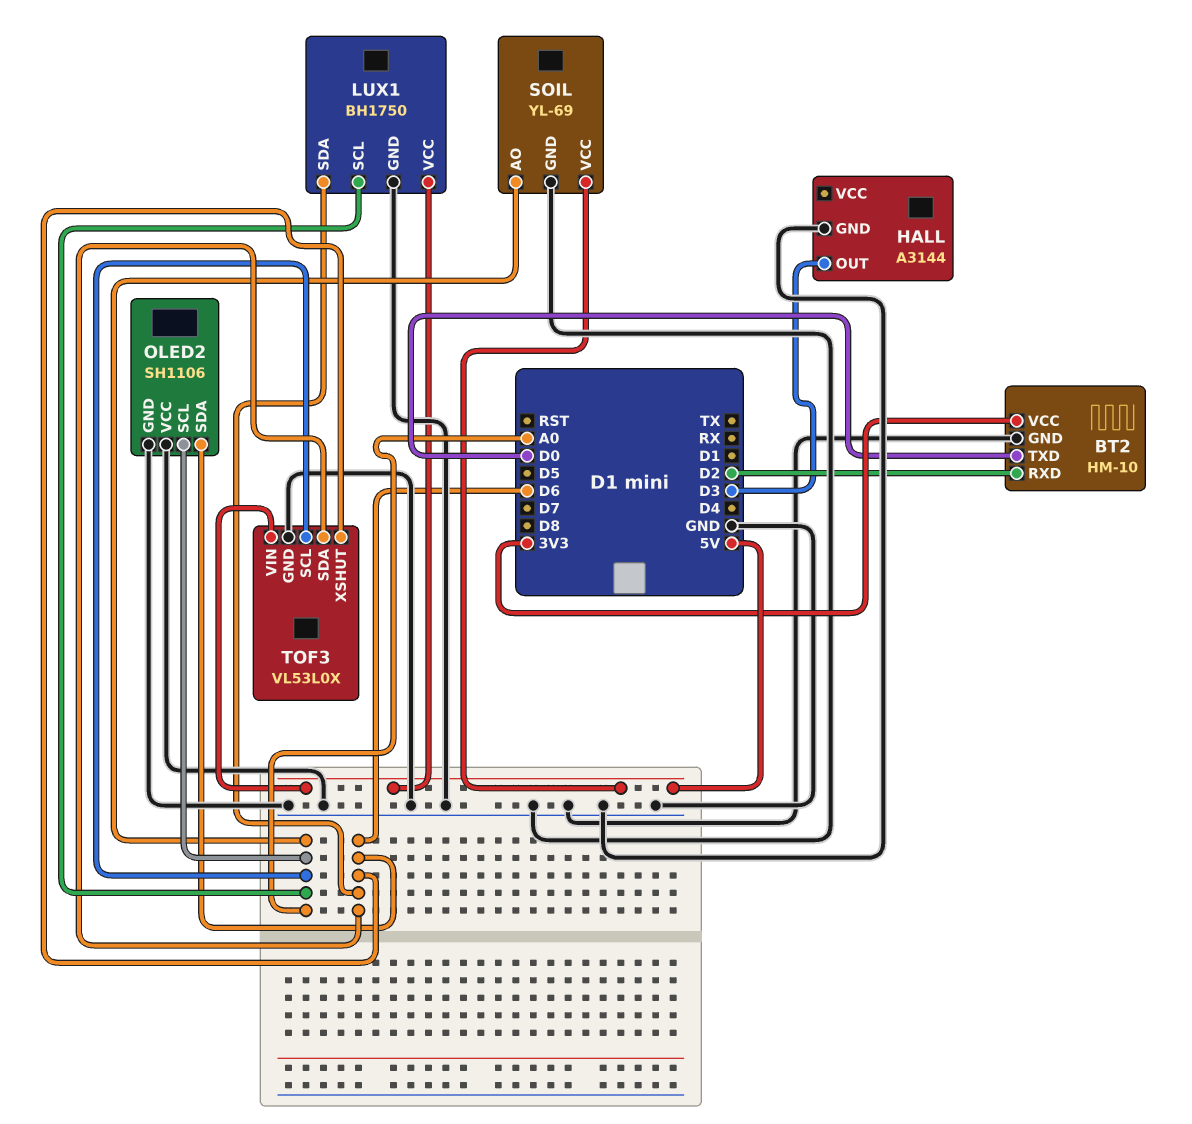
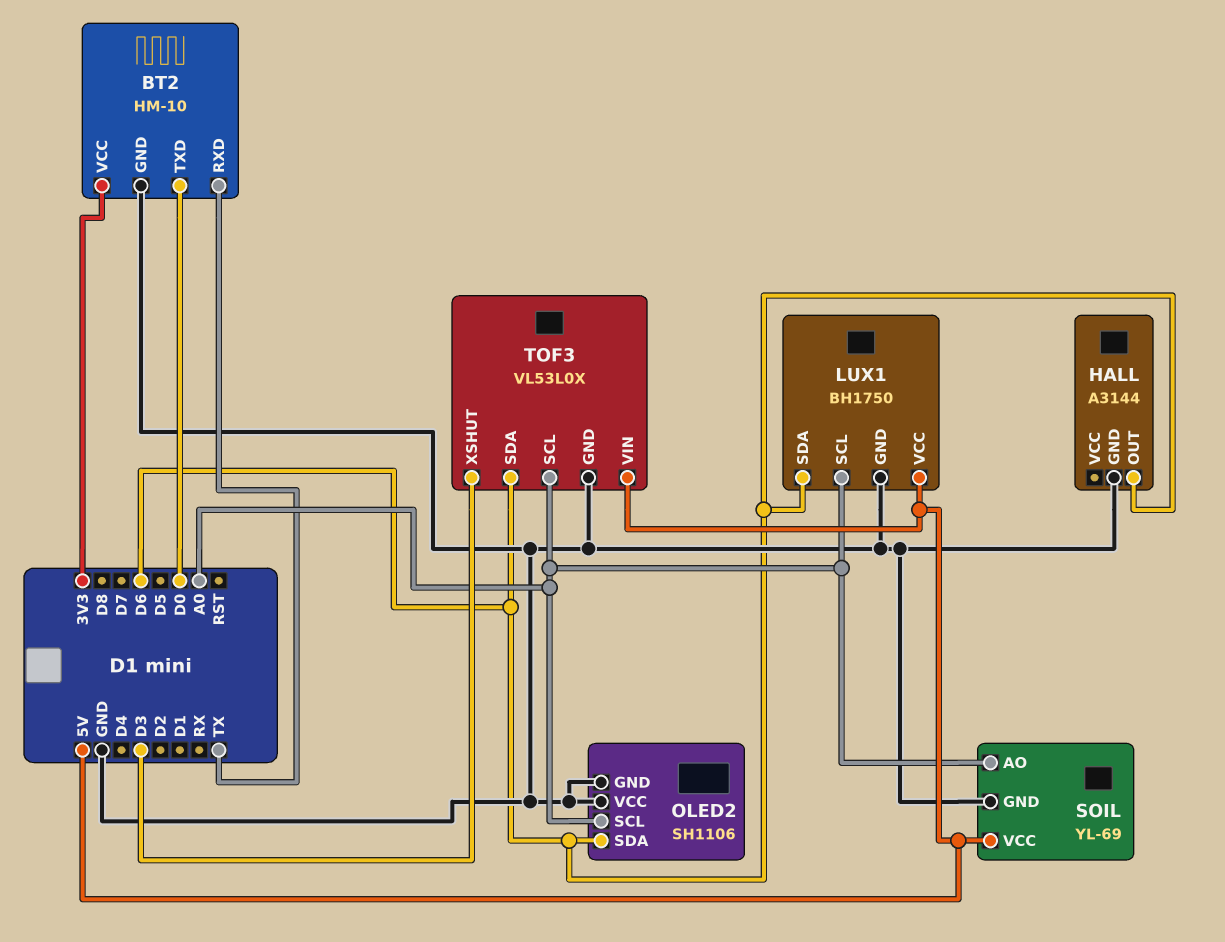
BT2 pin RXD: D2 -> TX
HALL pin OUT: D3 -> D6
TOF3 pin XSHUT: D6 -> D3

